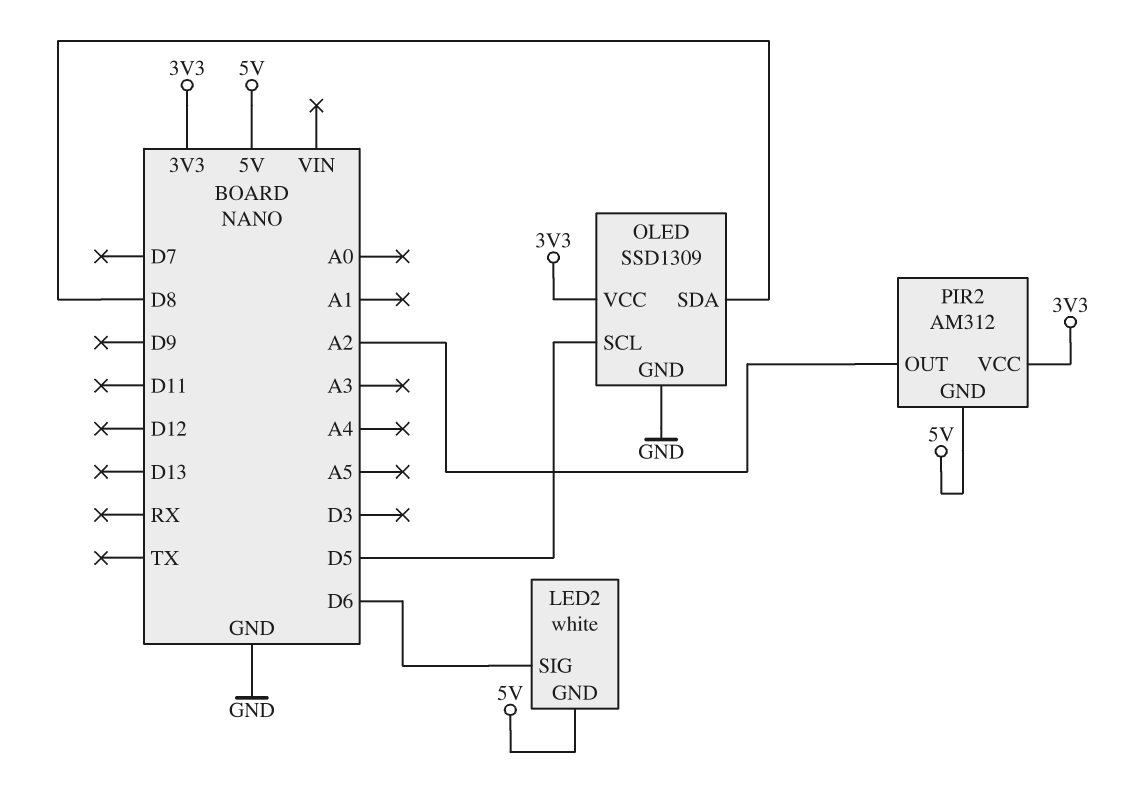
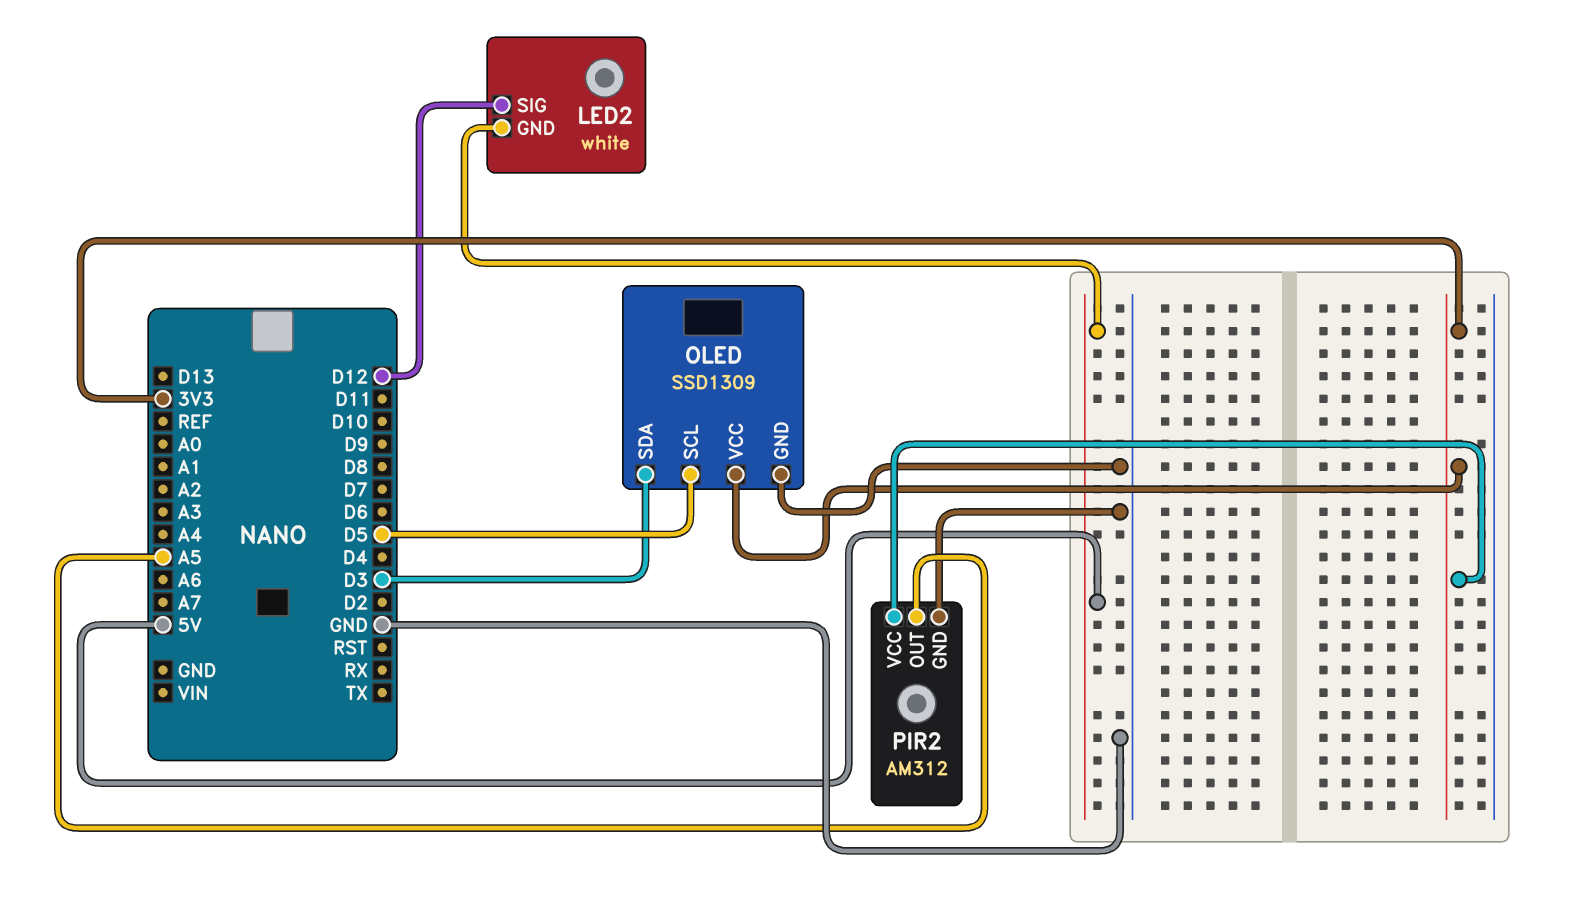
LED2 pin SIG: D6 -> D12
OLED pin SDA: D8 -> D3
PIR2 pin GND: 5V -> GND
PIR2 pin OUT: A2 -> A5

